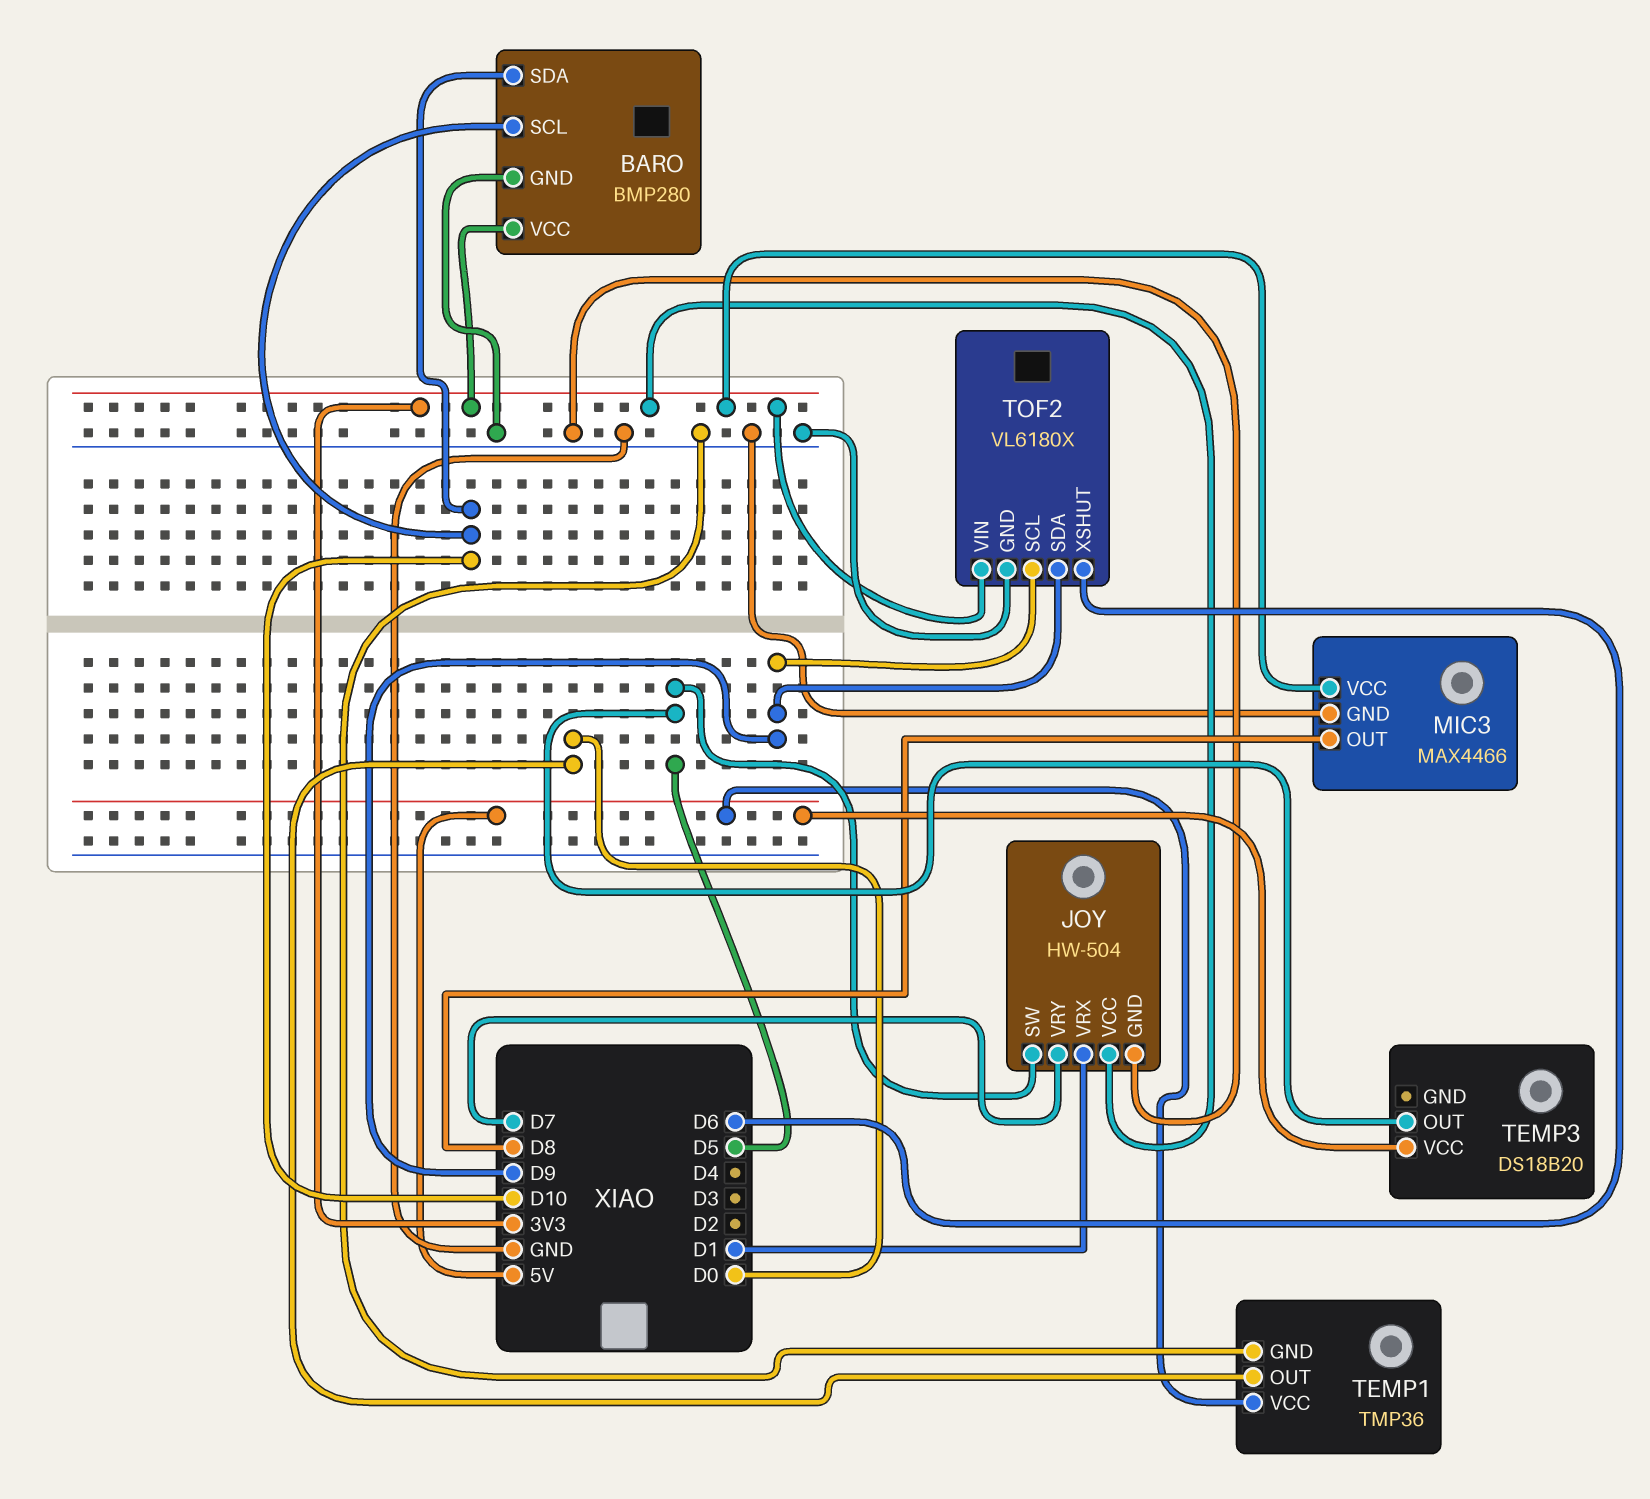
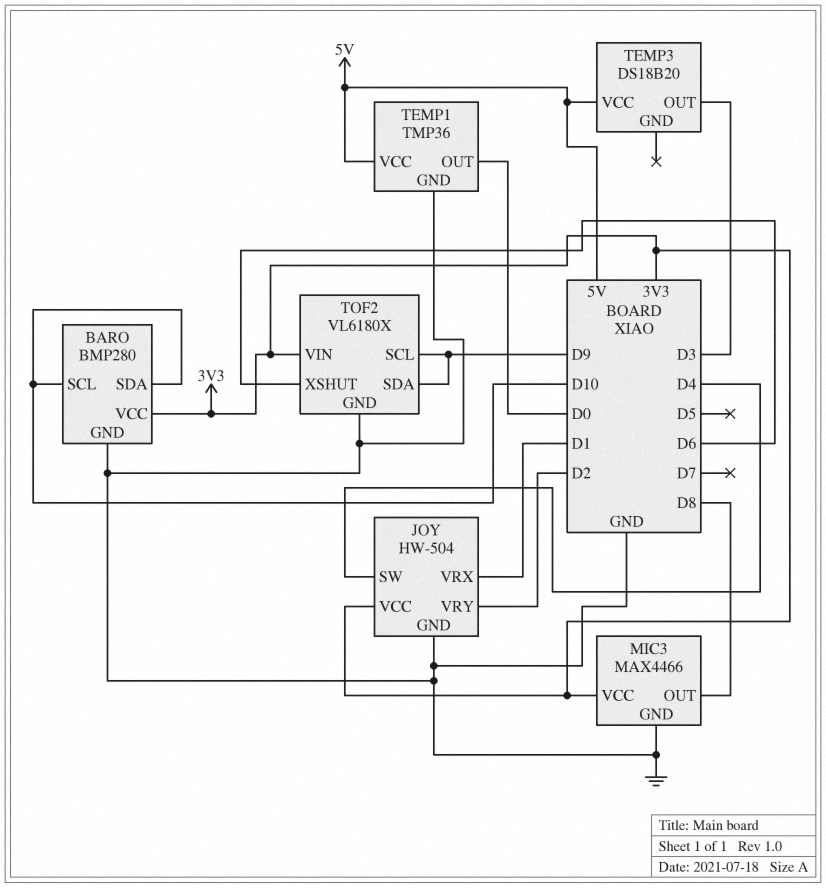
JOY pin SW: D5 -> D4
JOY pin VRY: D7 -> D2
TEMP3 pin OUT: D5 -> D3

